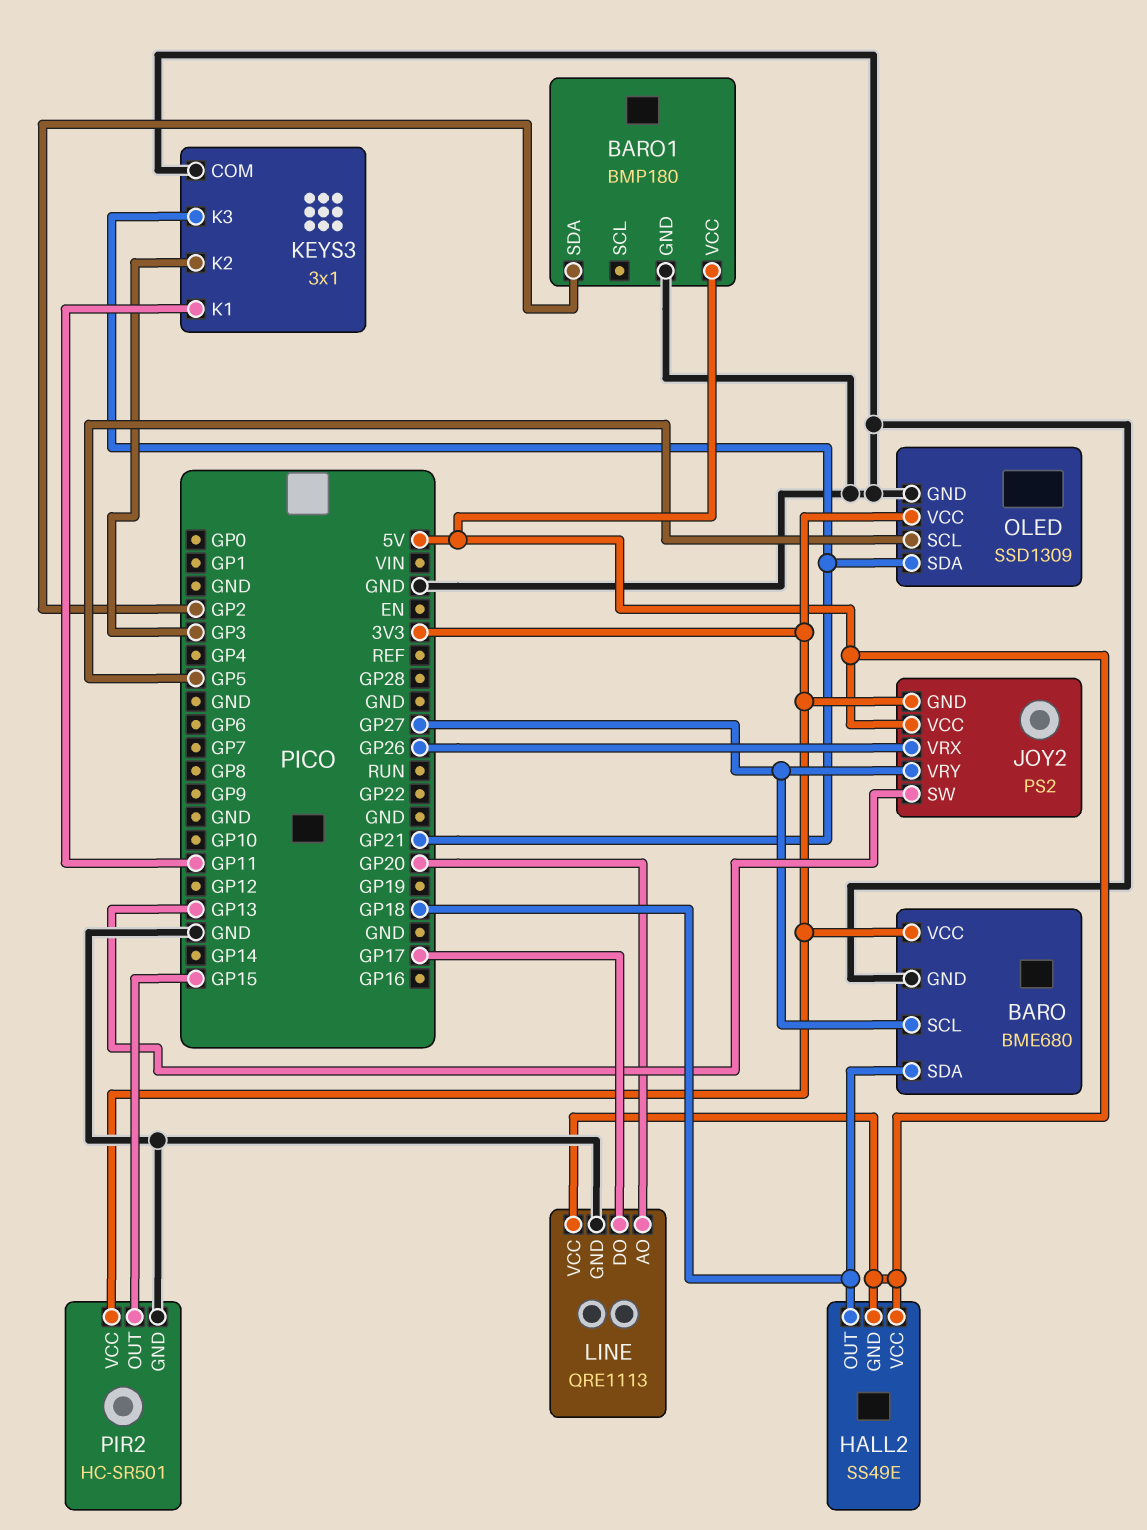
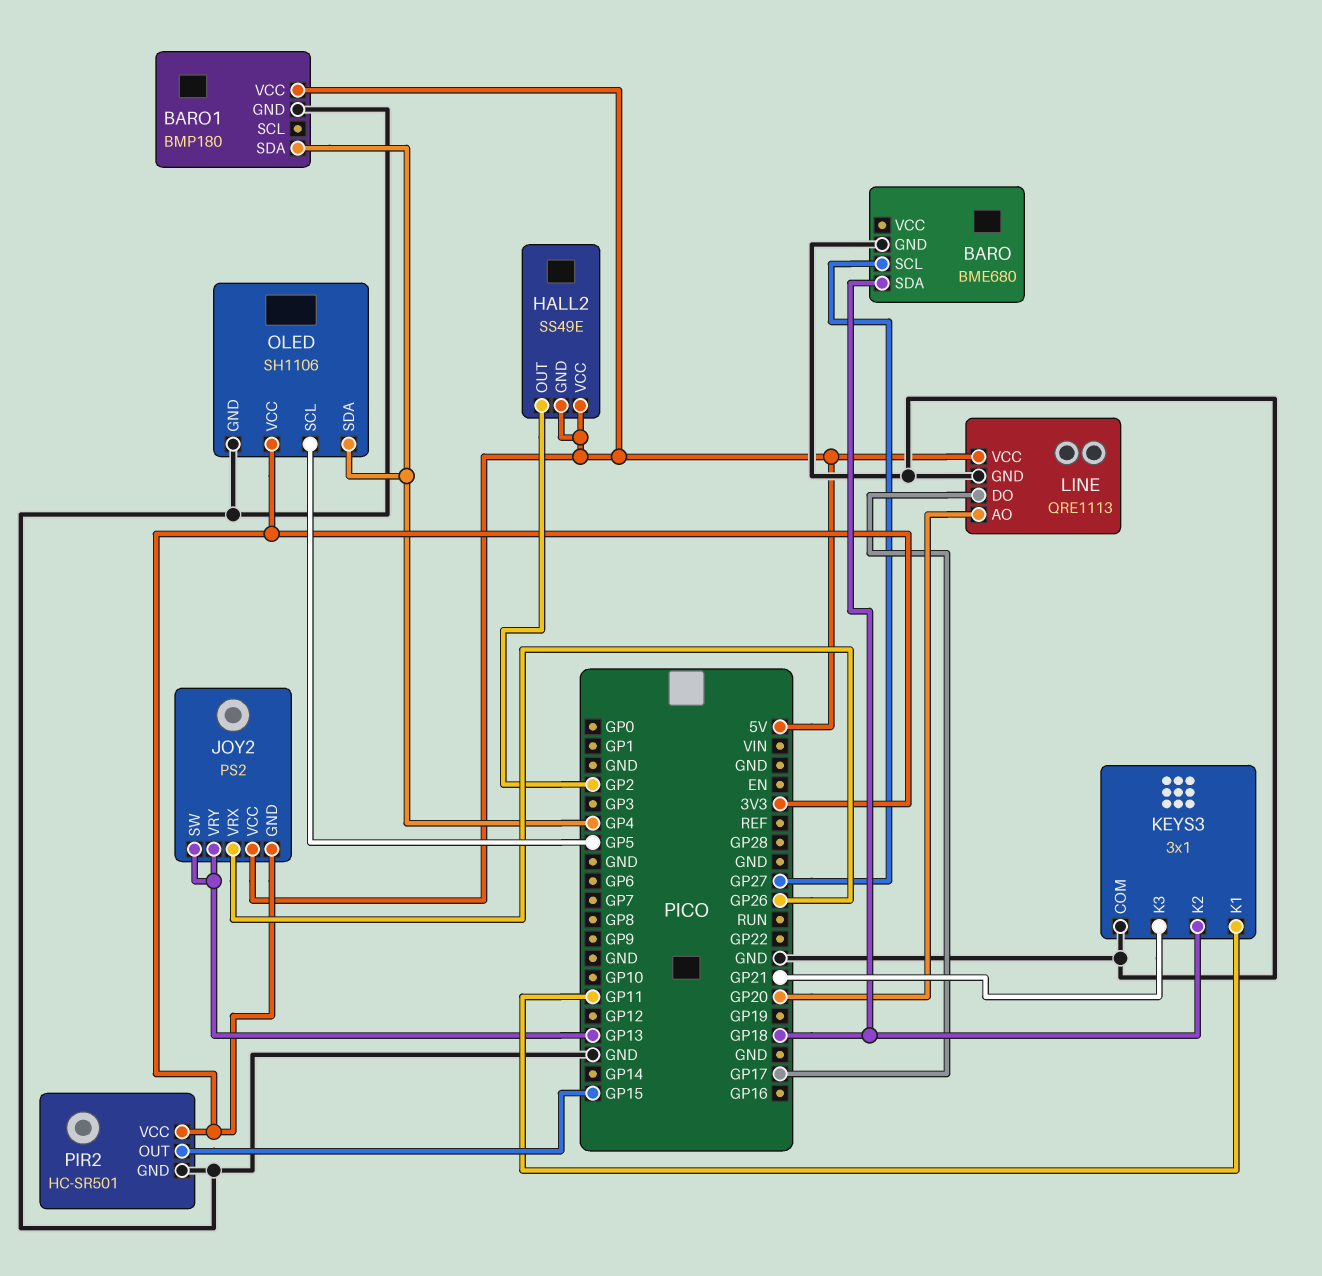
BARO pin VCC: 3V3 -> none
BARO1 pin SDA: GP2 -> GP4
HALL2 pin OUT: GP18 -> GP2
JOY2 pin VRY: GP27 -> GP13
KEYS3 pin K2: GP3 -> GP18
OLED: SSD1309 -> SH1106
OLED pin SDA: GP21 -> GP4

